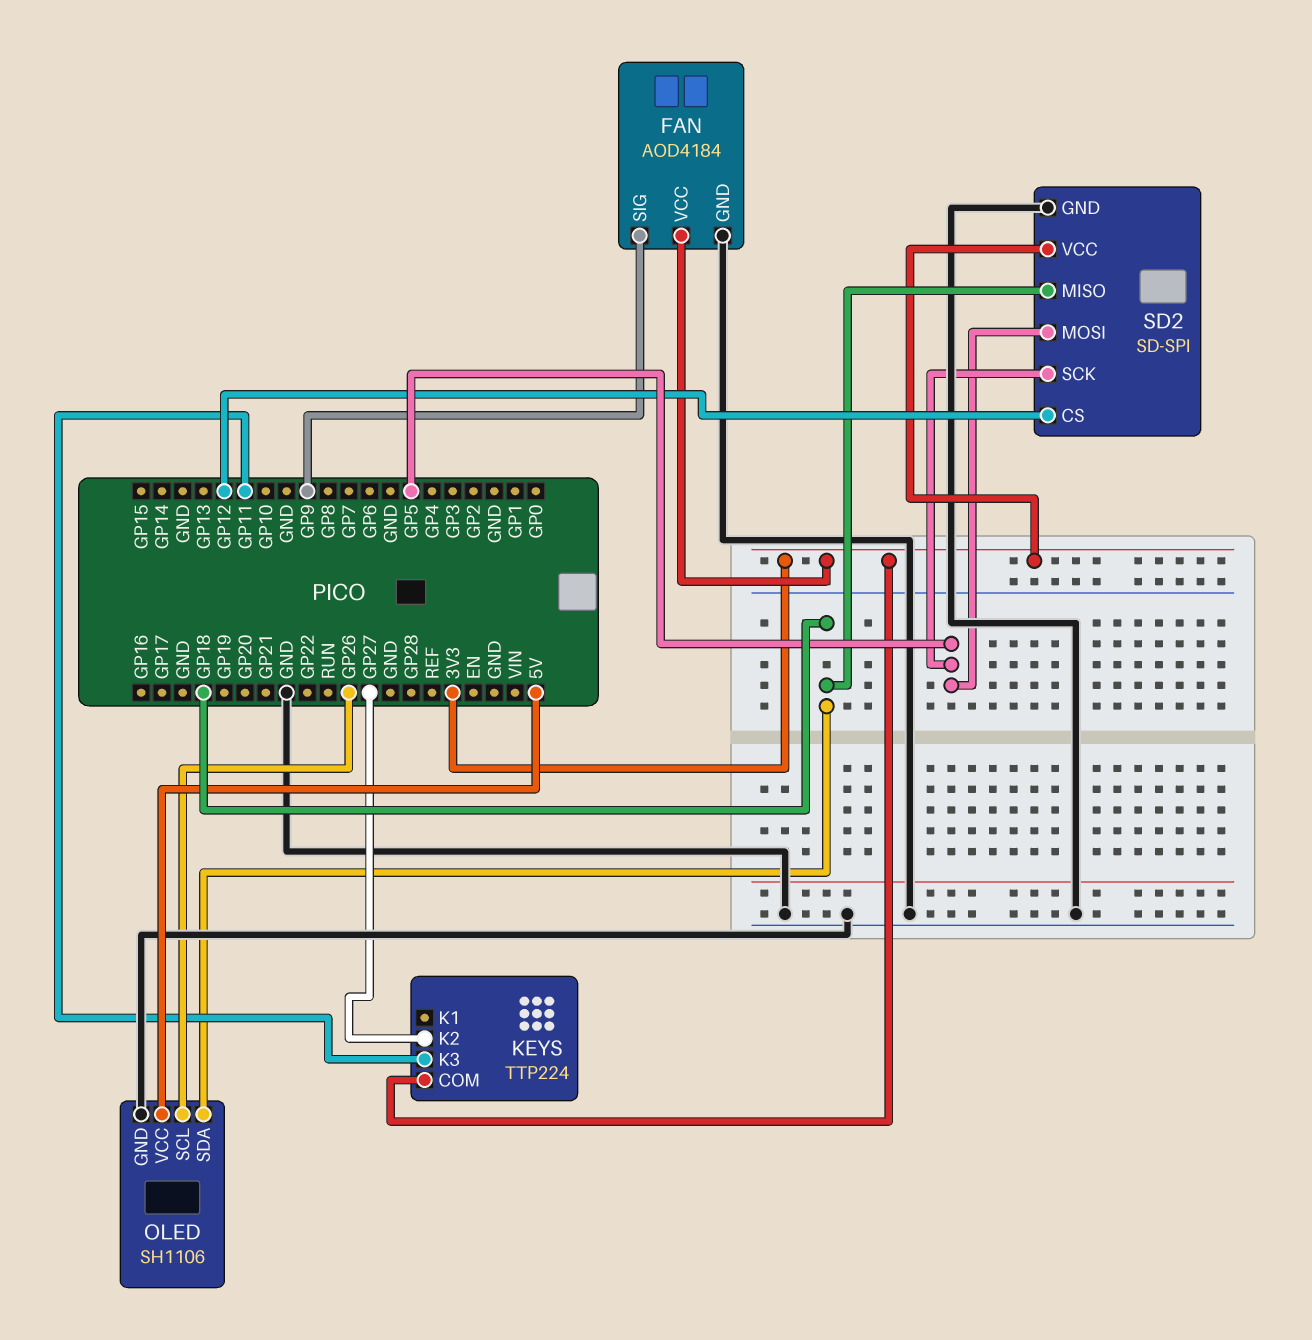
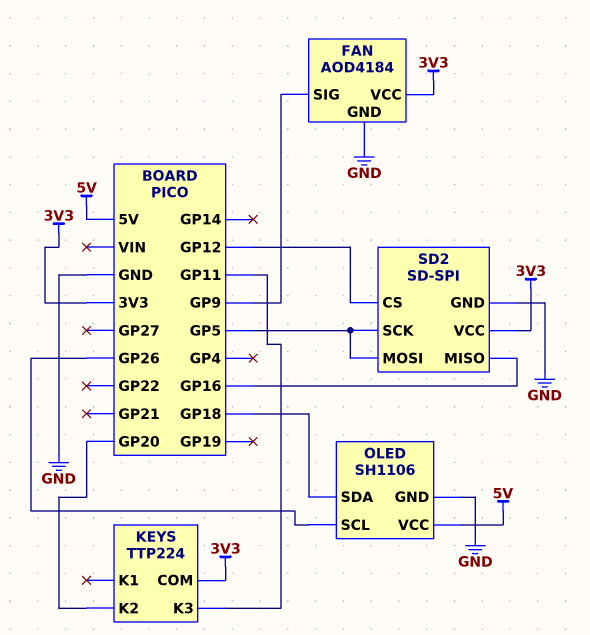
KEYS pin K2: GP27 -> GP20
SD2 pin MISO: GP18 -> GP16

